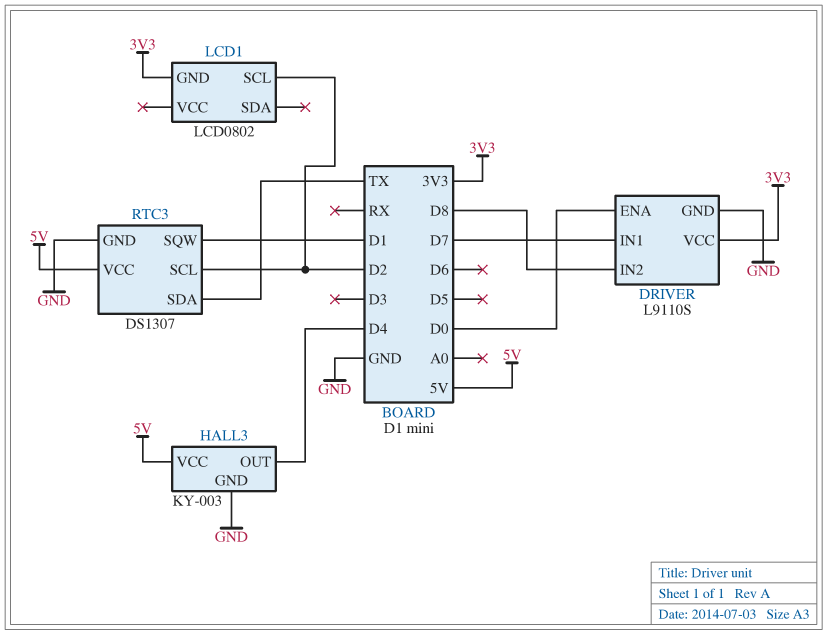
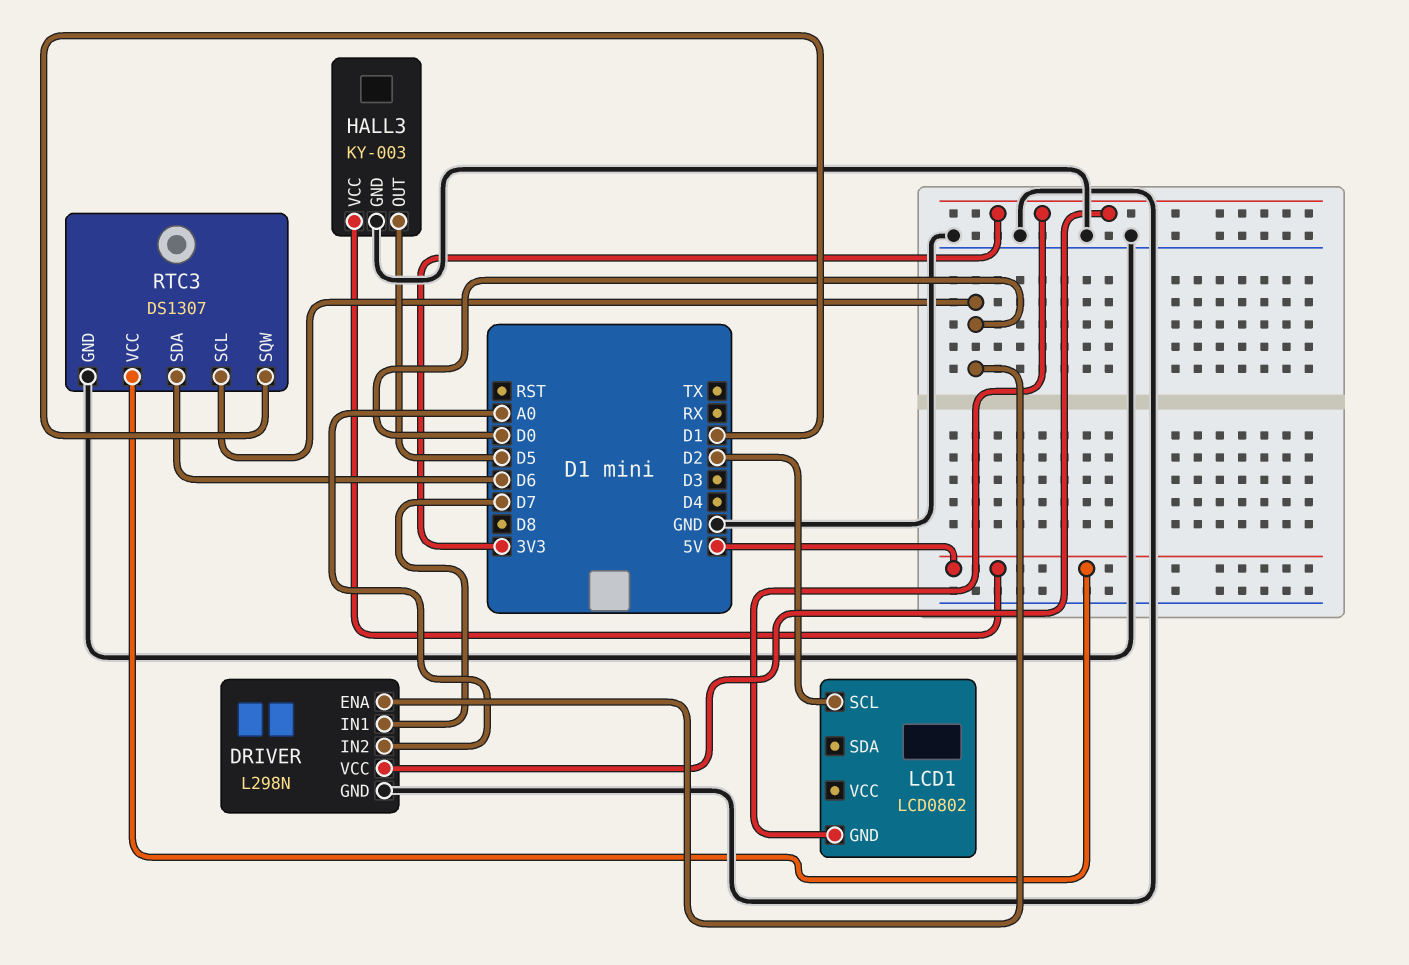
DRIVER: L9110S -> L298N
DRIVER pin IN2: D8 -> A0
HALL3 pin OUT: D4 -> D5
RTC3 pin SCL: D2 -> D0
RTC3 pin SDA: TX -> D6

